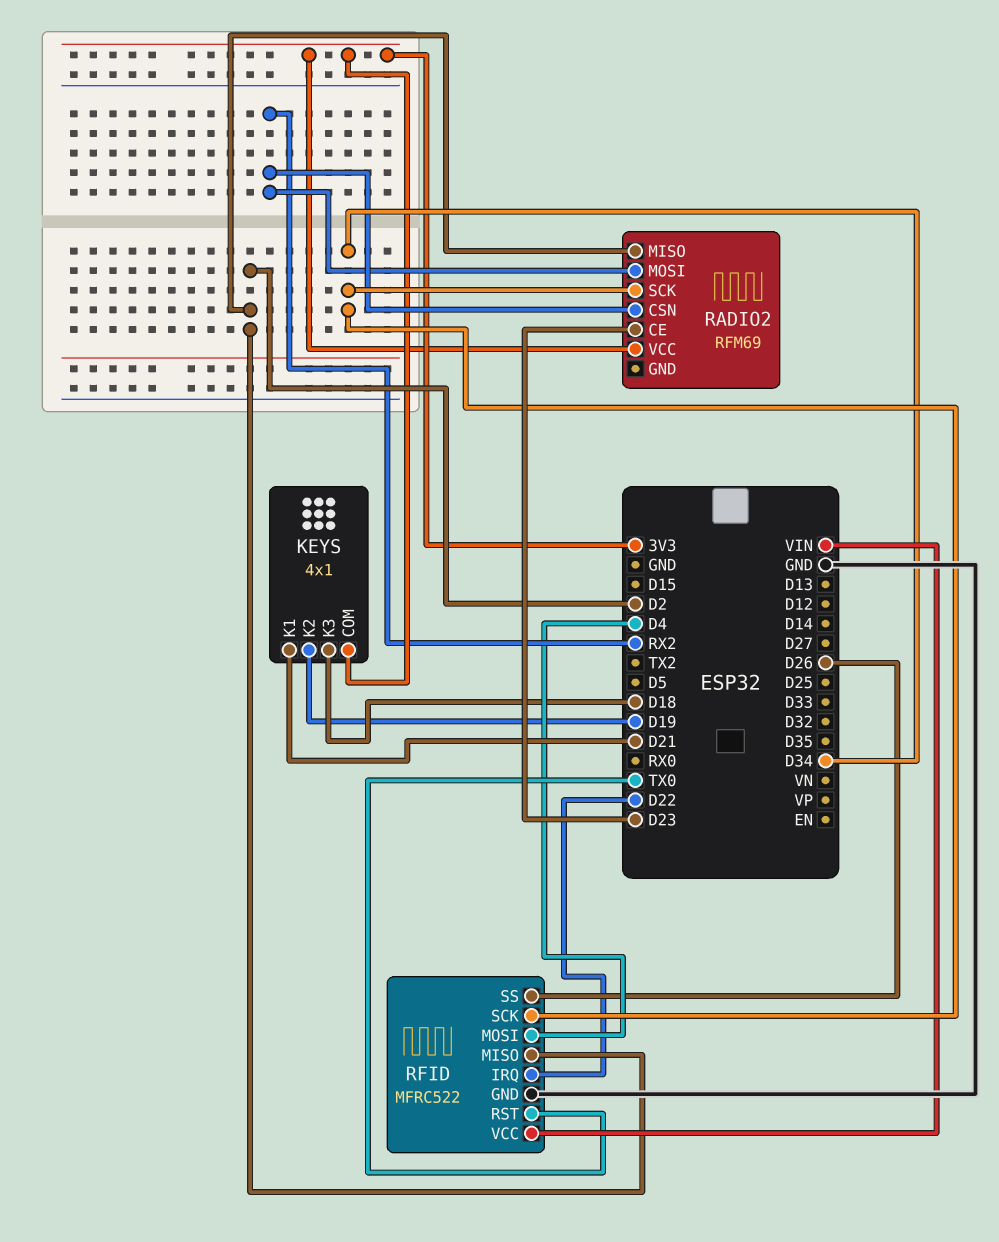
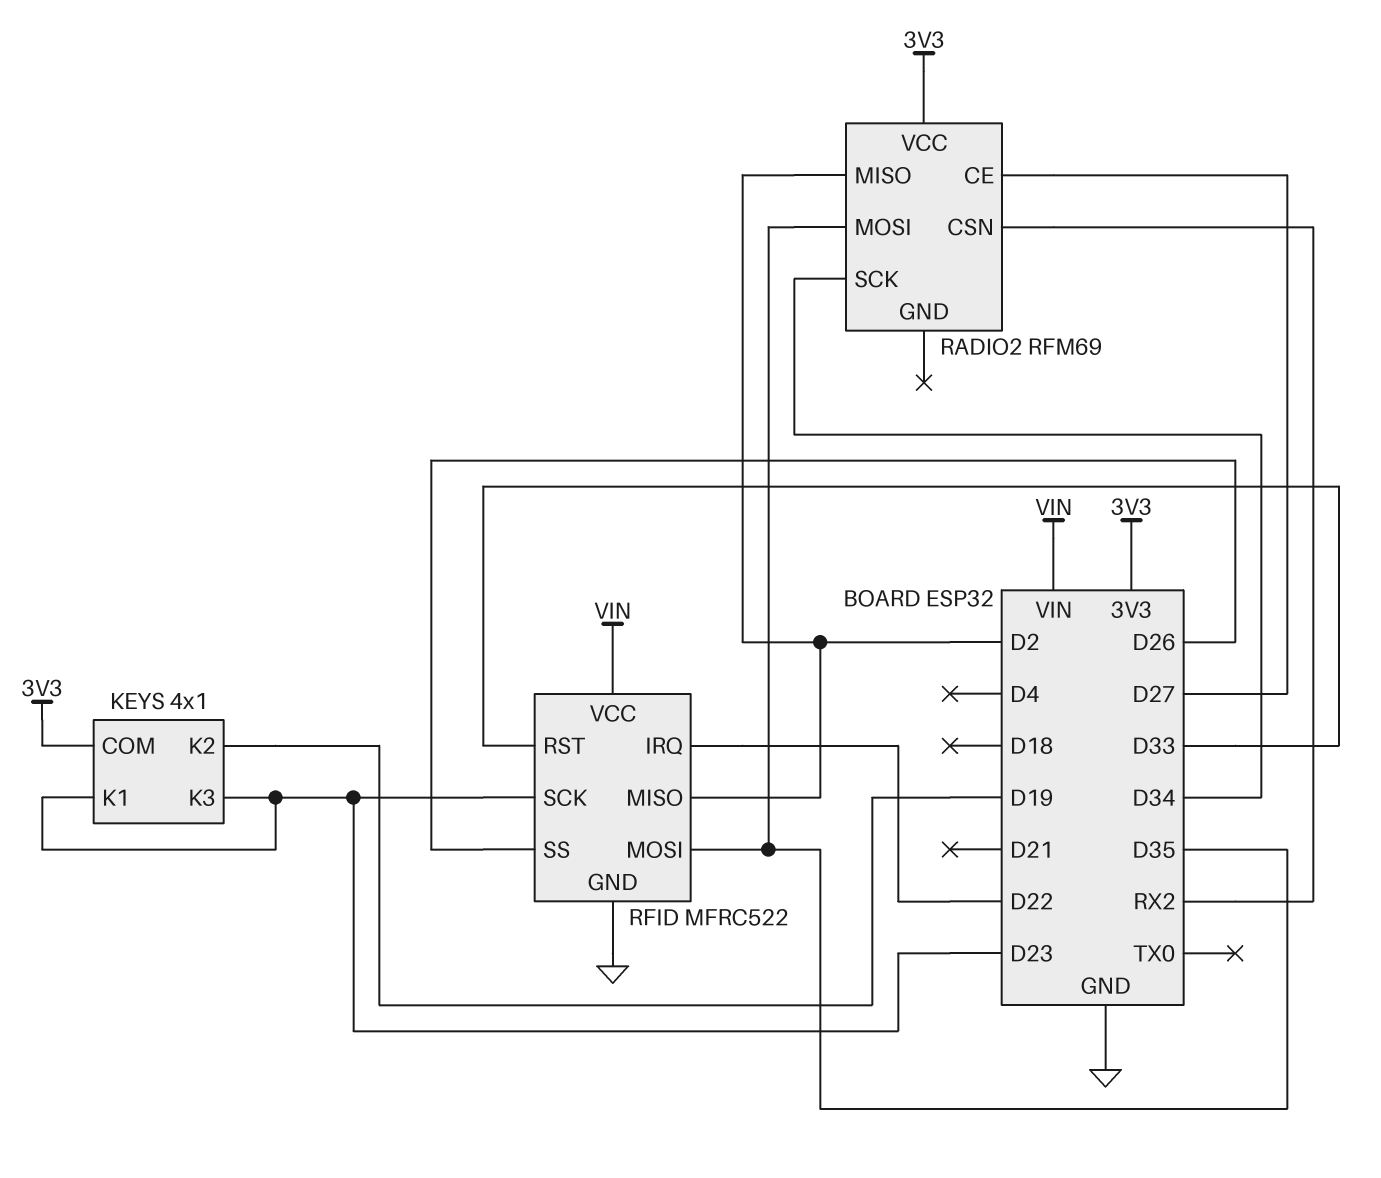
KEYS pin K1: D21 -> D23
KEYS pin K3: D18 -> D23
RADIO2 pin CE: D23 -> D27
RADIO2 pin MOSI: RX2 -> D35
RFID pin MOSI: D4 -> D35
RFID pin RST: TX0 -> D33
RFID pin SCK: D34 -> D23

